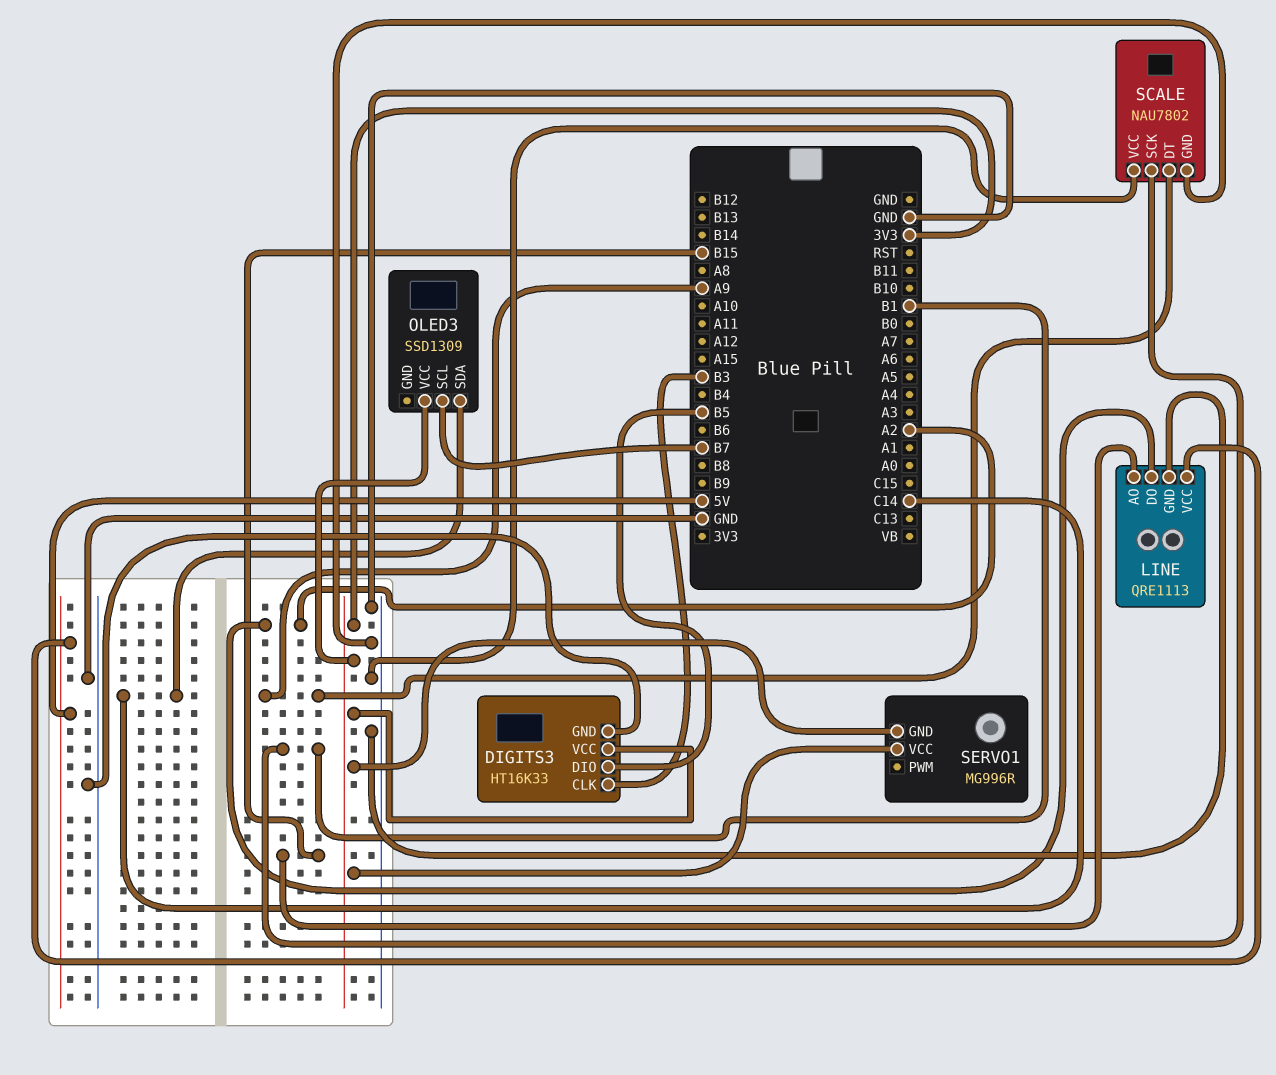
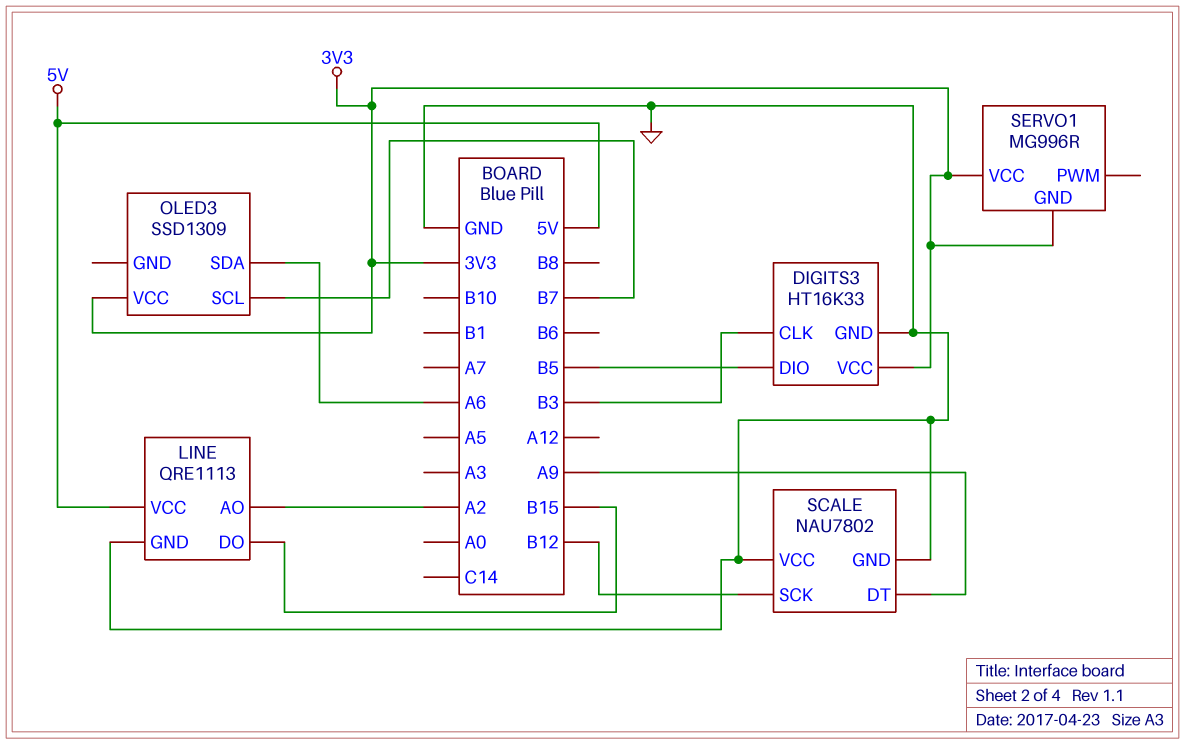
LINE pin AO: B15 -> A2
LINE pin DO: A2 -> B15
OLED3 pin SDA: C14 -> A6
SCALE pin SCK: B1 -> B12

